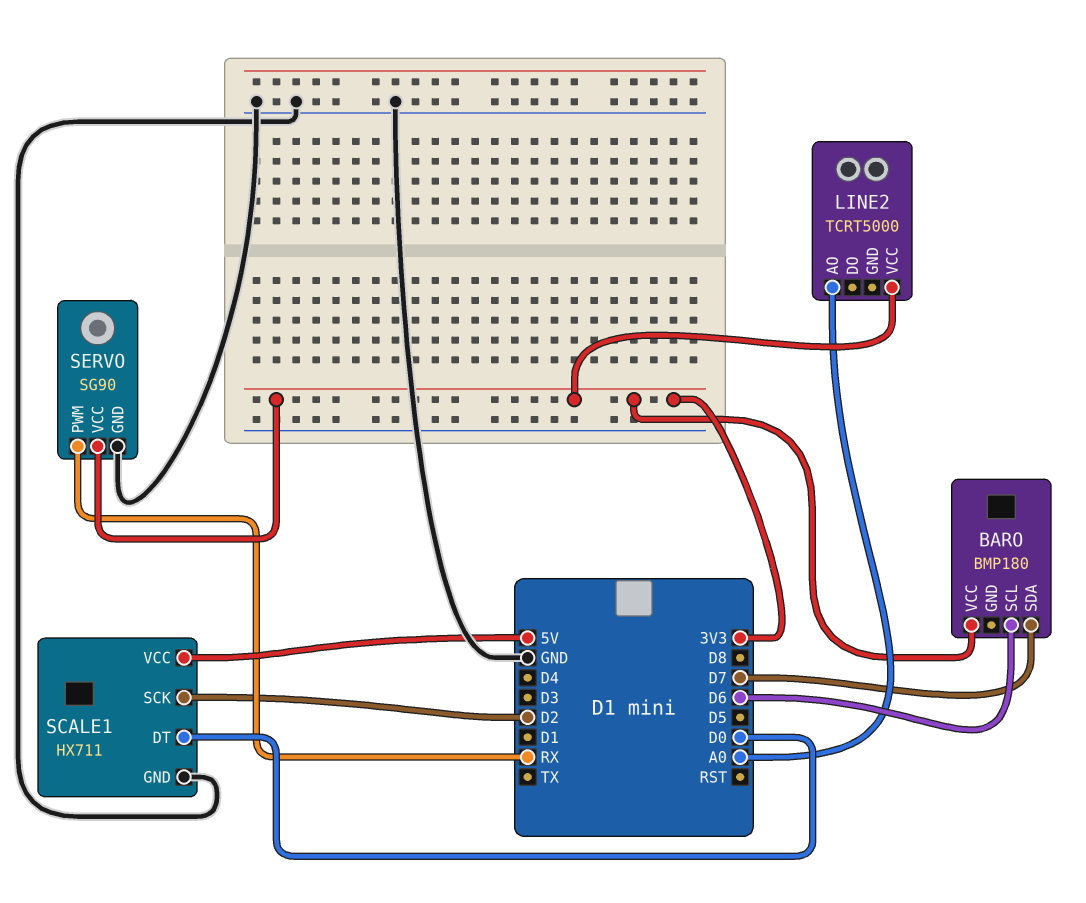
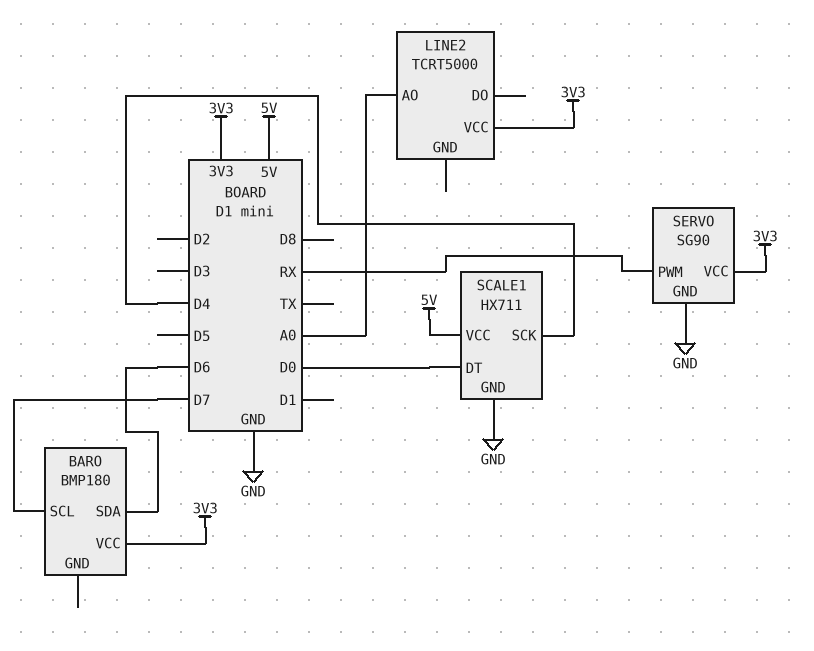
BARO pin SCL: D6 -> D7
BARO pin SDA: D7 -> D6
SCALE1 pin SCK: D2 -> D4

